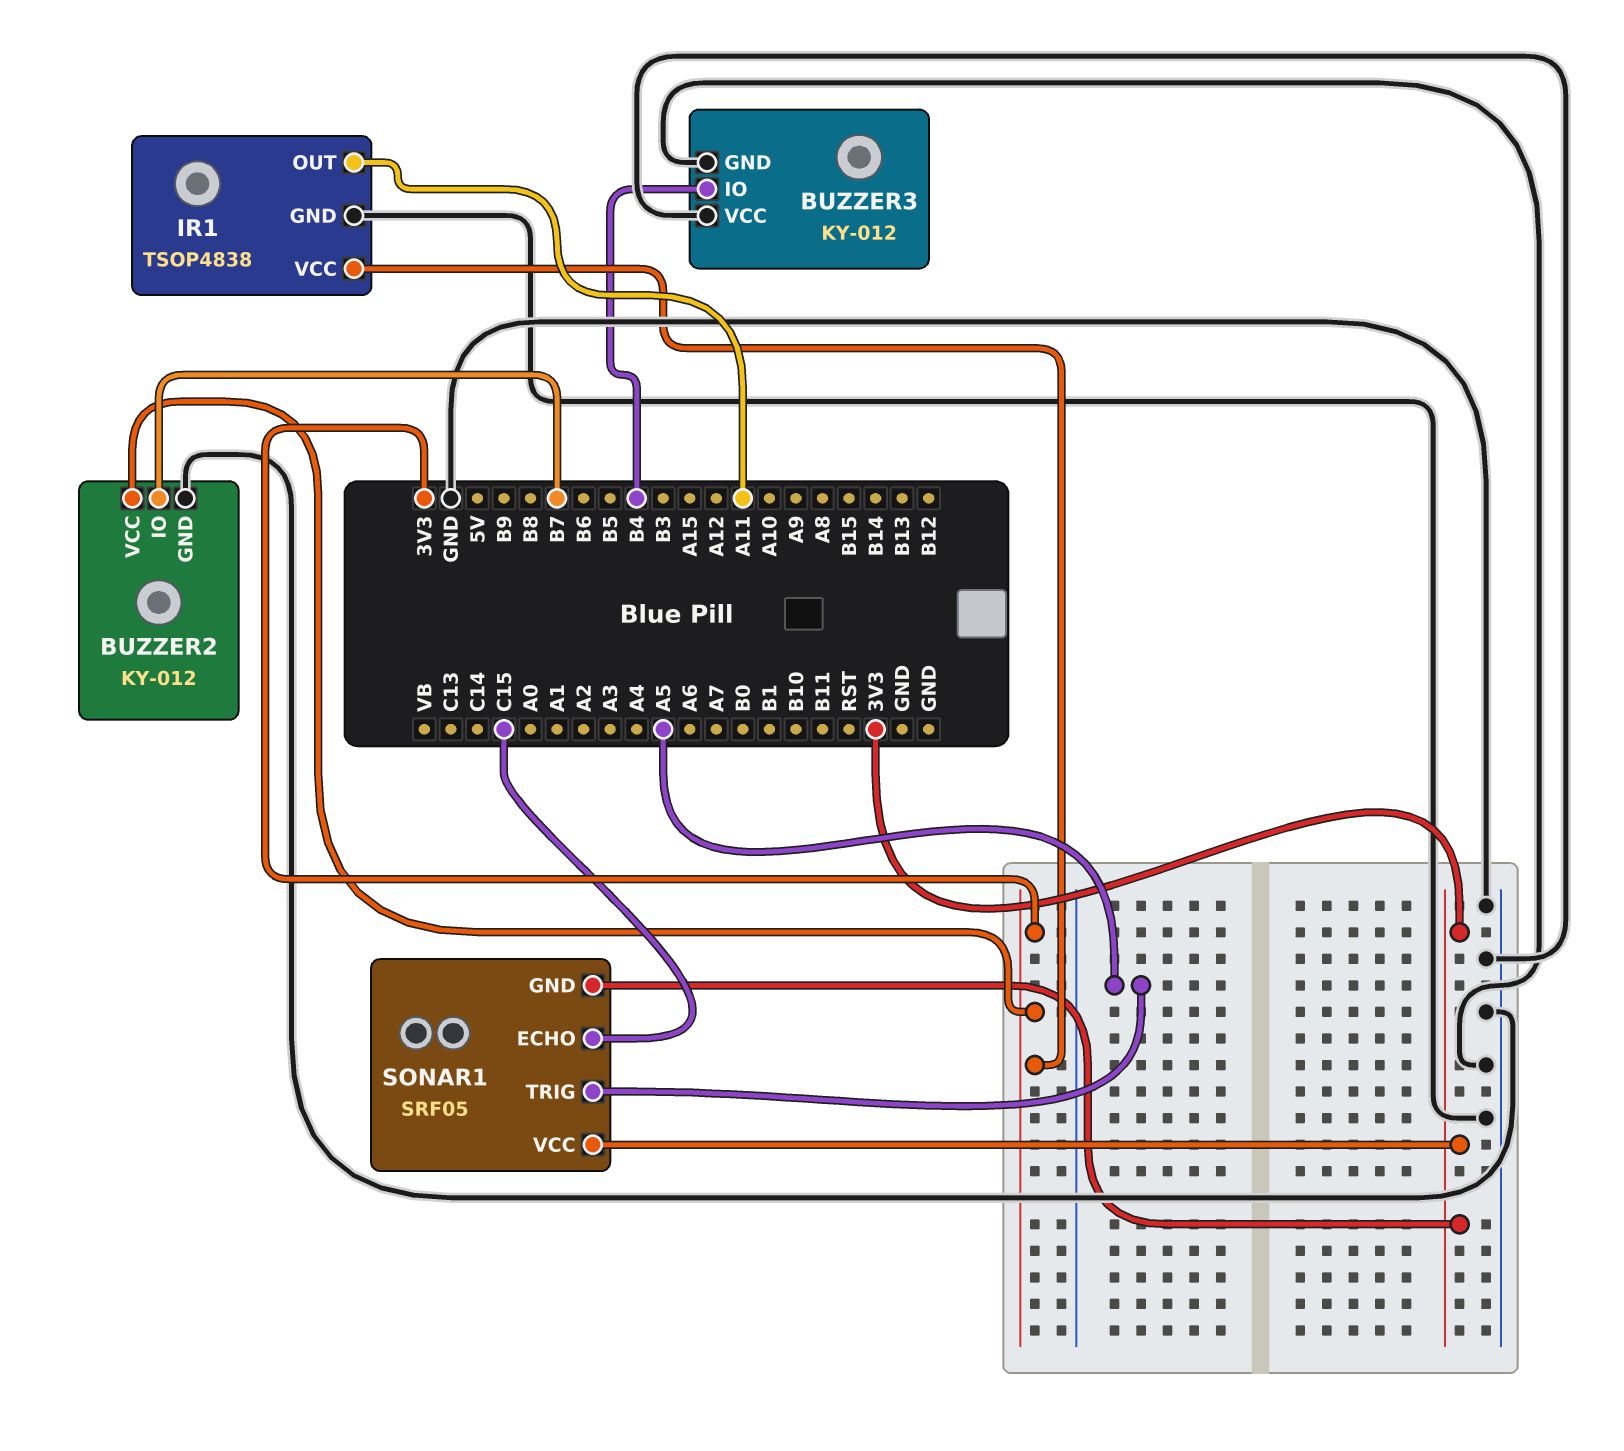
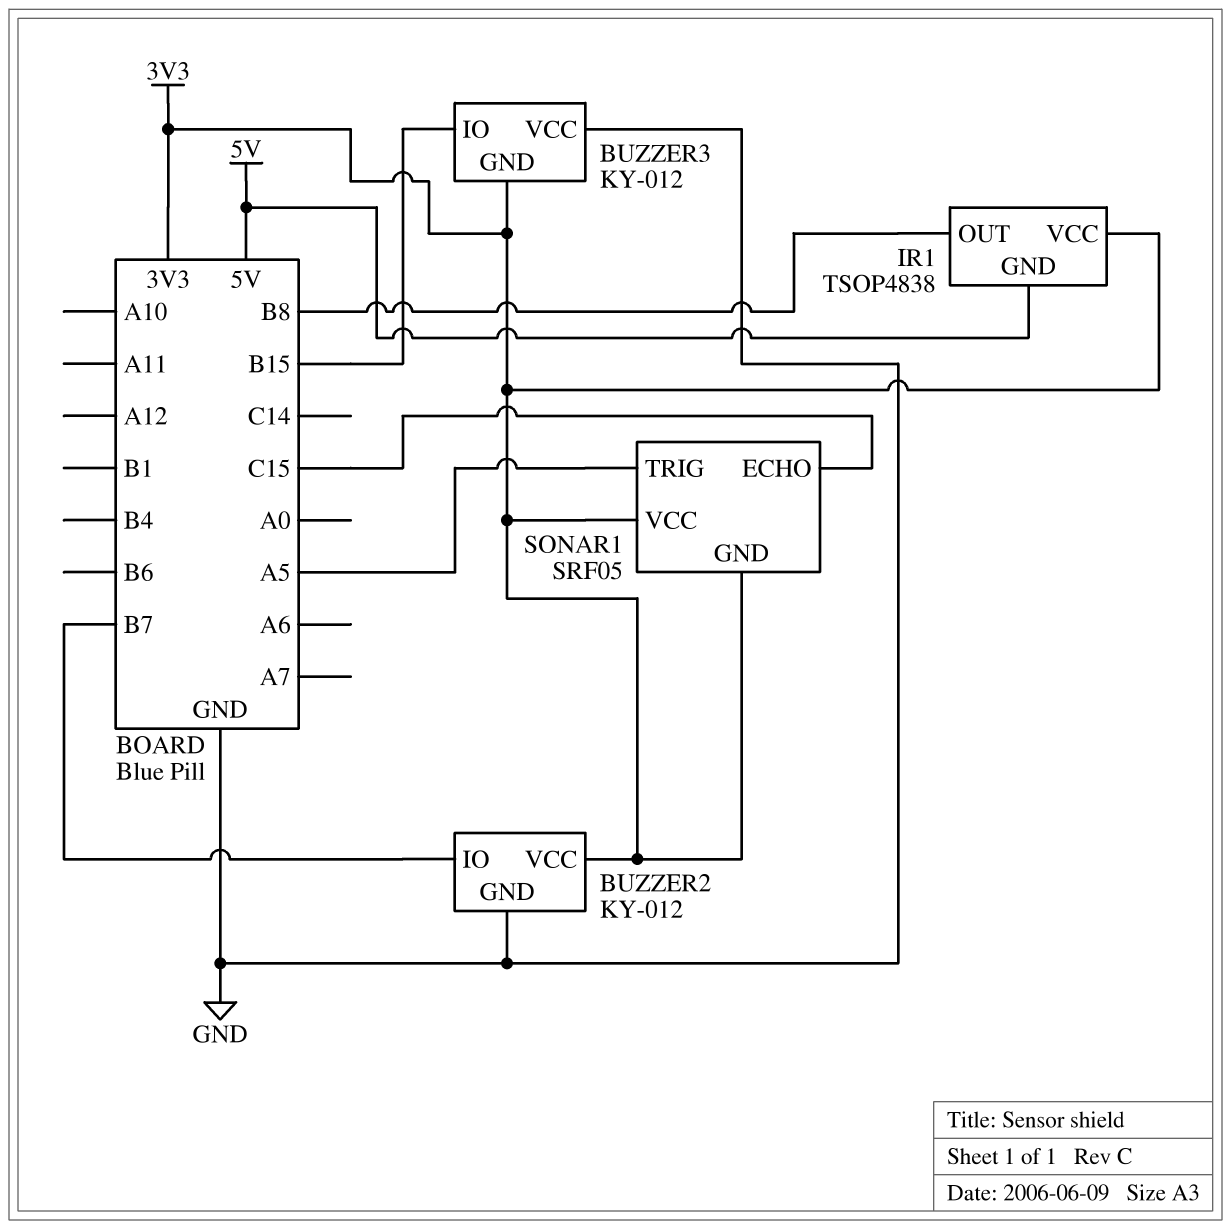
BUZZER3 pin GND: GND -> 3V3
BUZZER3 pin IO: B4 -> B15
IR1 pin GND: GND -> 5V
IR1 pin OUT: A11 -> B8

